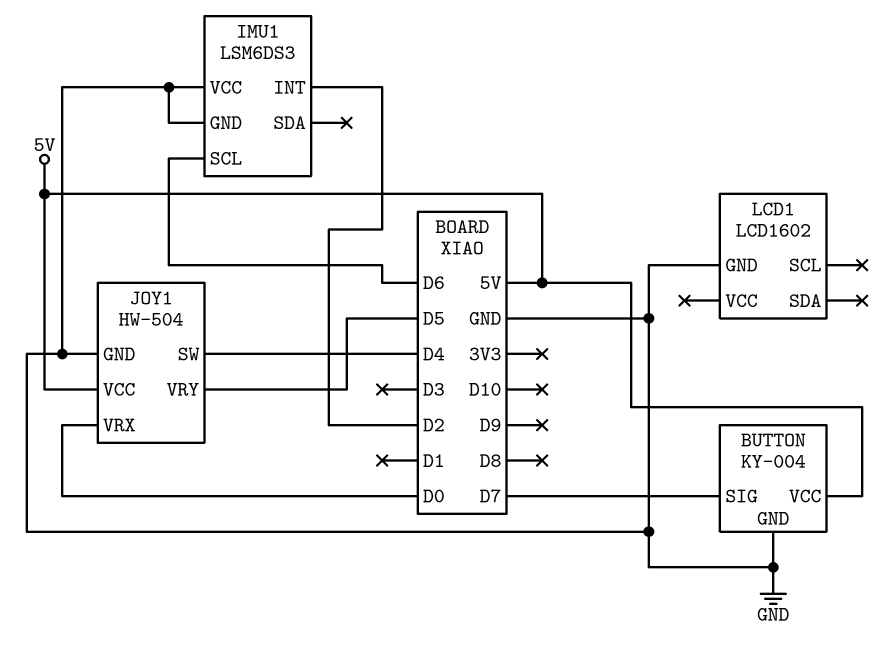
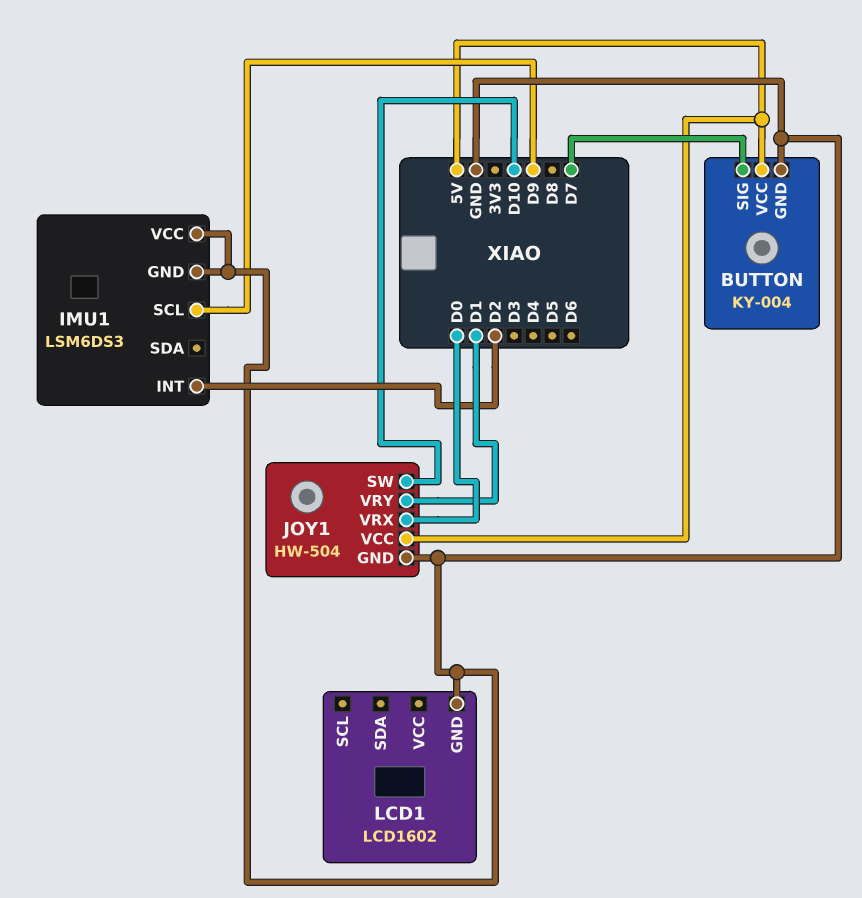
IMU1 pin SCL: D6 -> D9
JOY1 pin SW: D4 -> D10
JOY1 pin VRY: D5 -> D1

